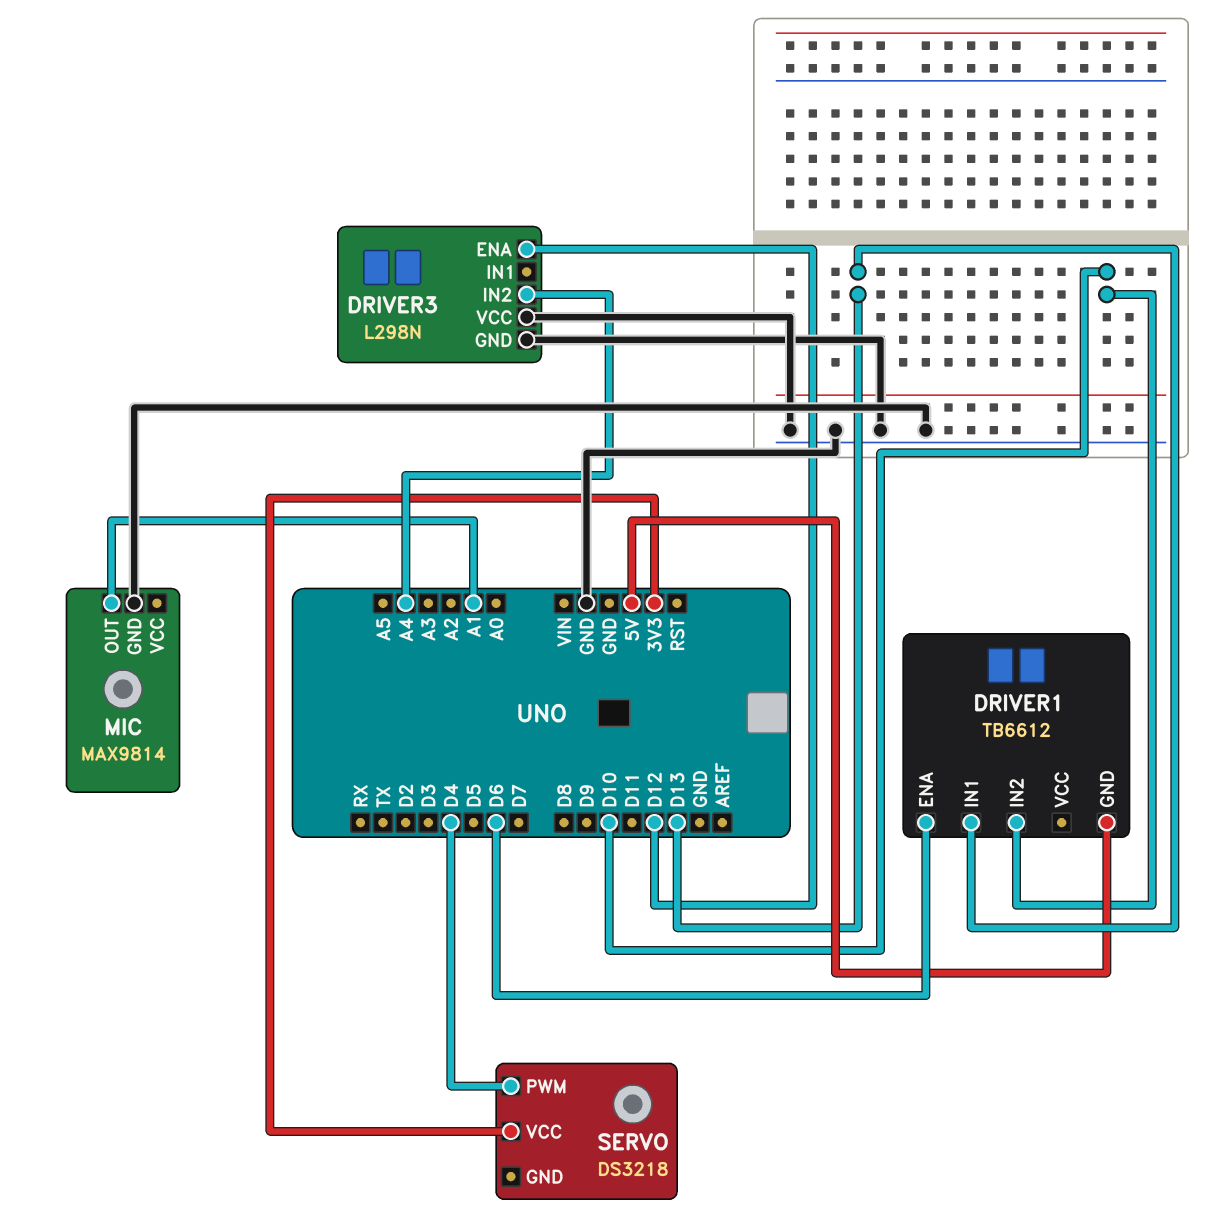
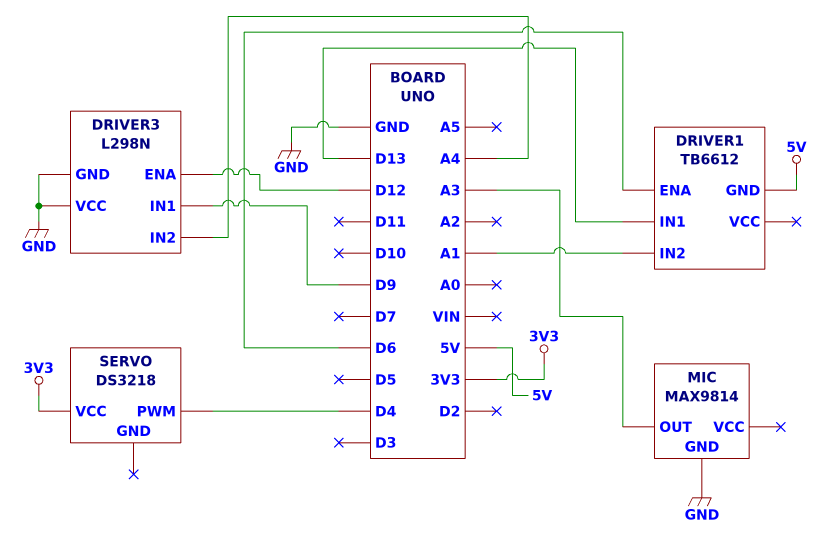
DRIVER1 pin IN2: D10 -> A1
DRIVER3 pin IN1: none -> D9
MIC pin OUT: A1 -> A3

